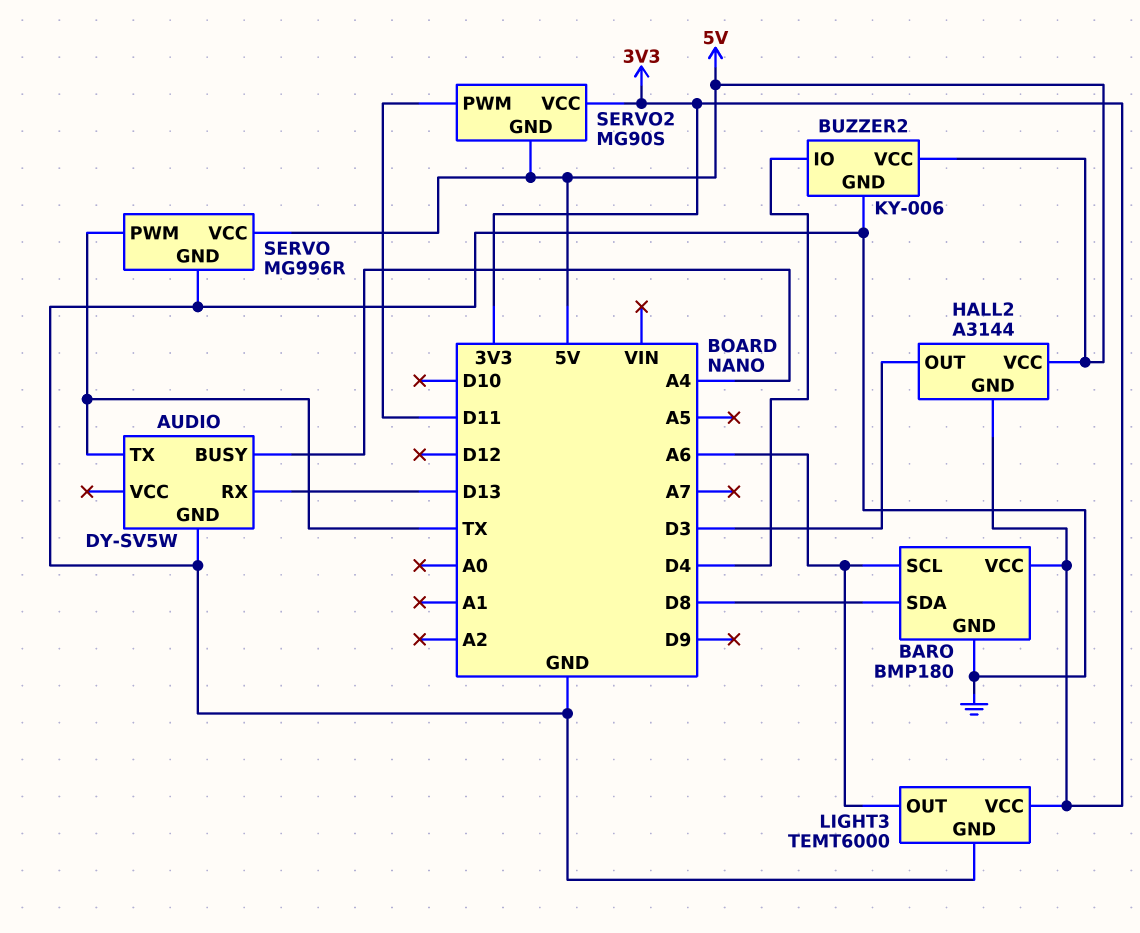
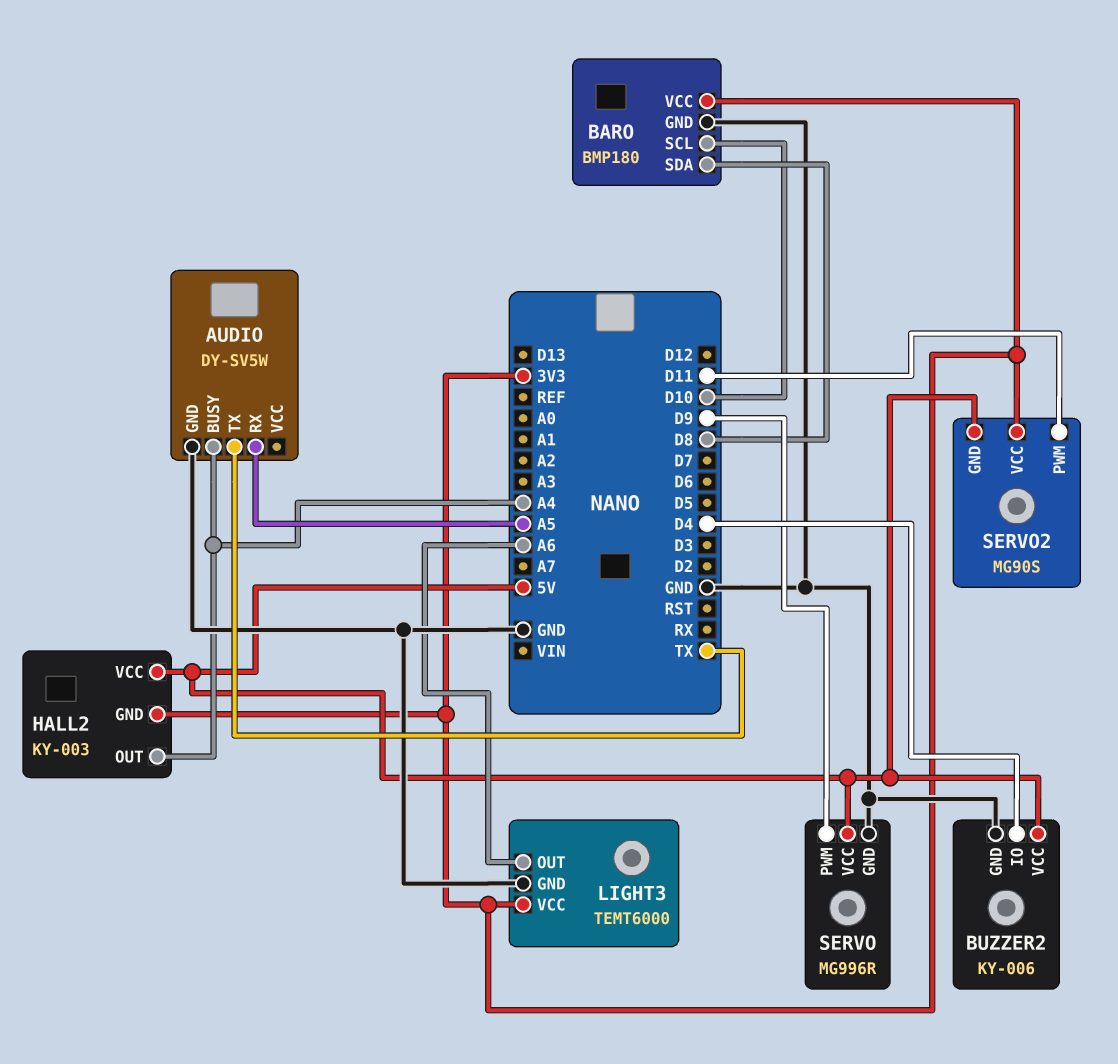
AUDIO pin RX: D13 -> A5
BARO pin SCL: A6 -> D10
HALL2: A3144 -> KY-003
HALL2 pin OUT: D3 -> A4
SERVO pin PWM: TX -> D9

